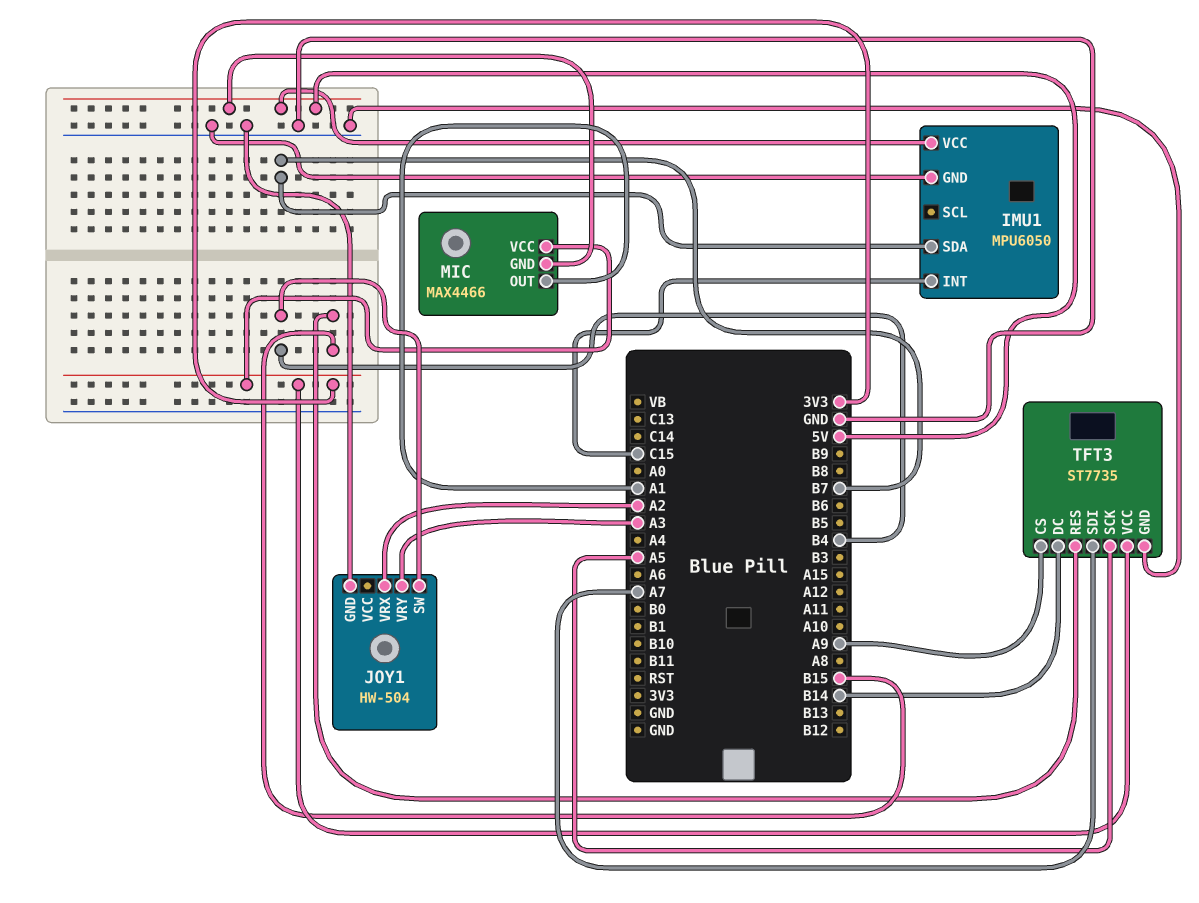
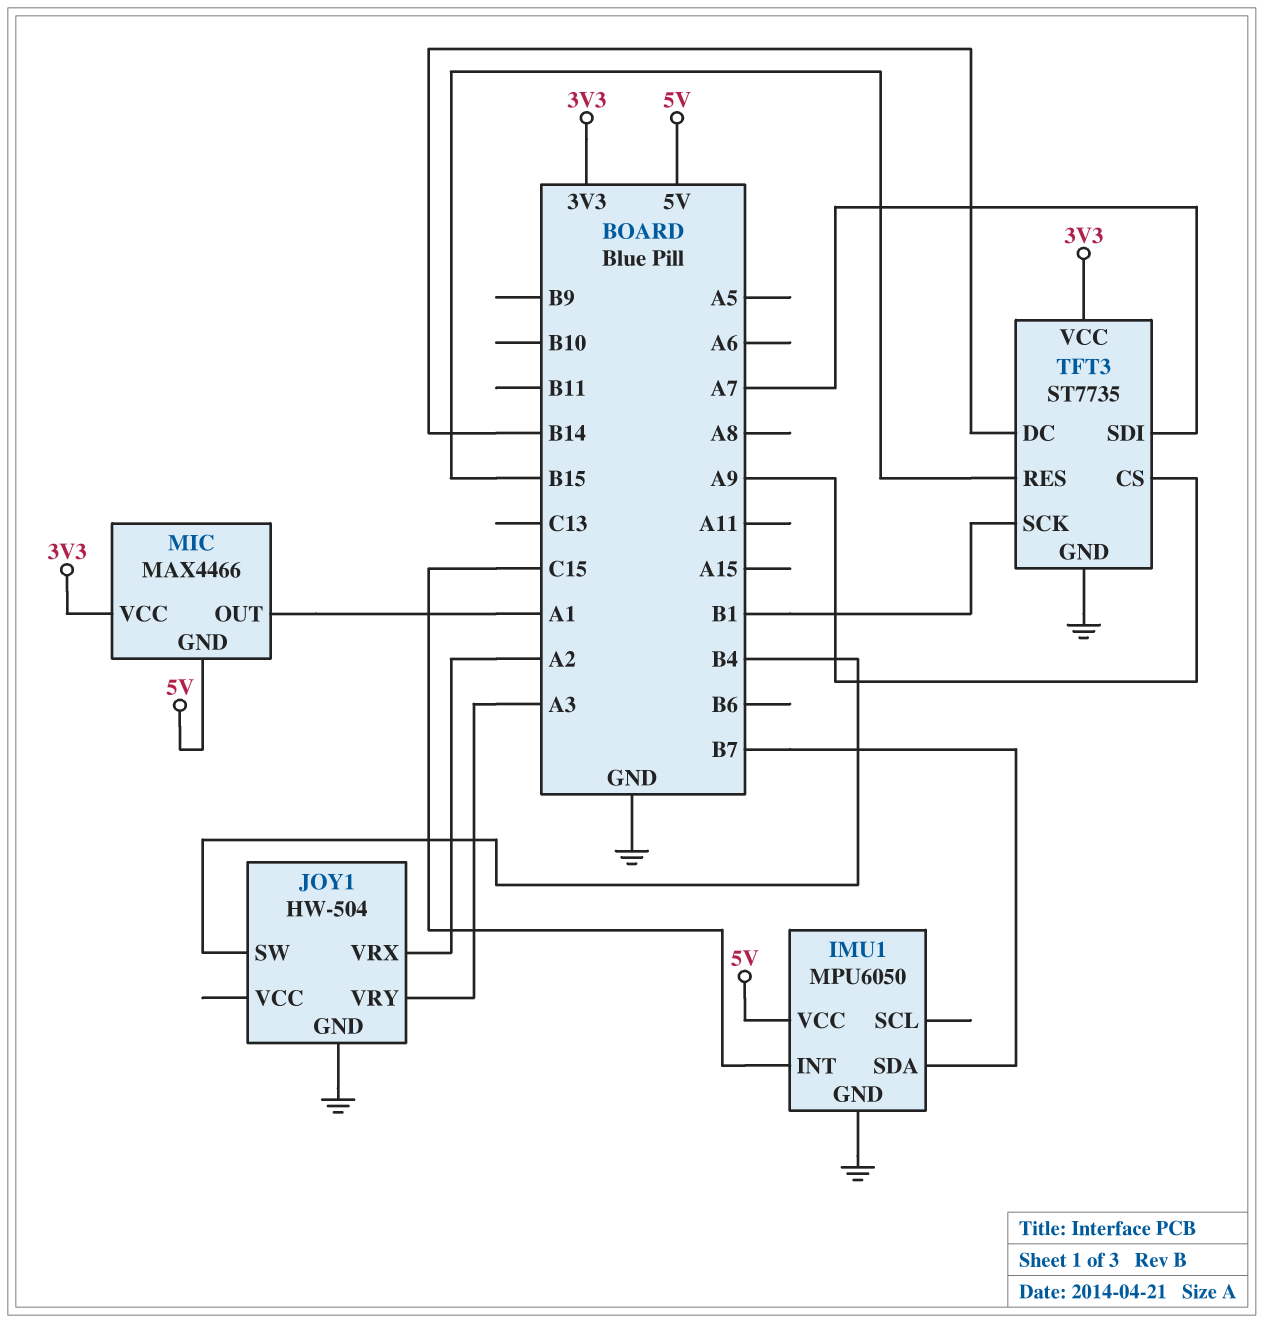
TFT3 pin SCK: A5 -> B1

